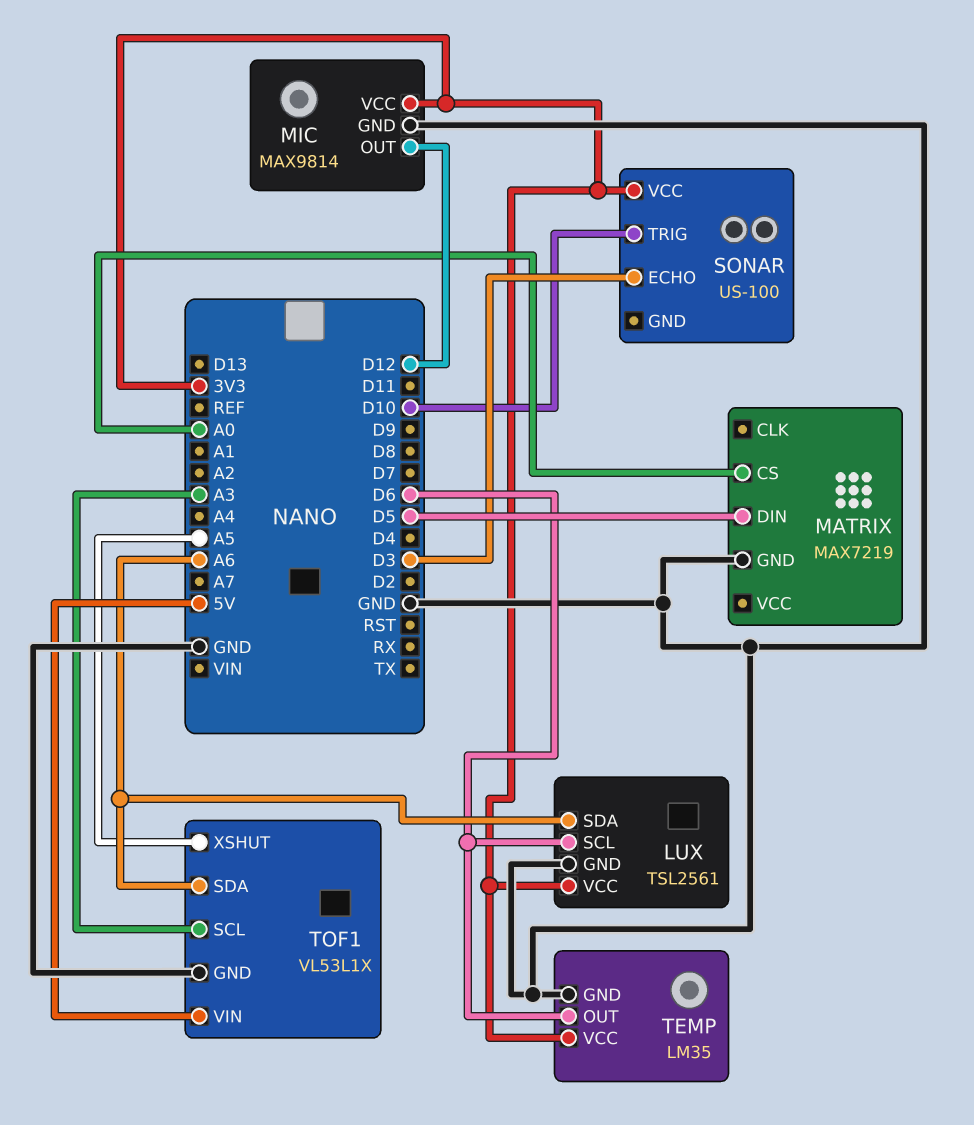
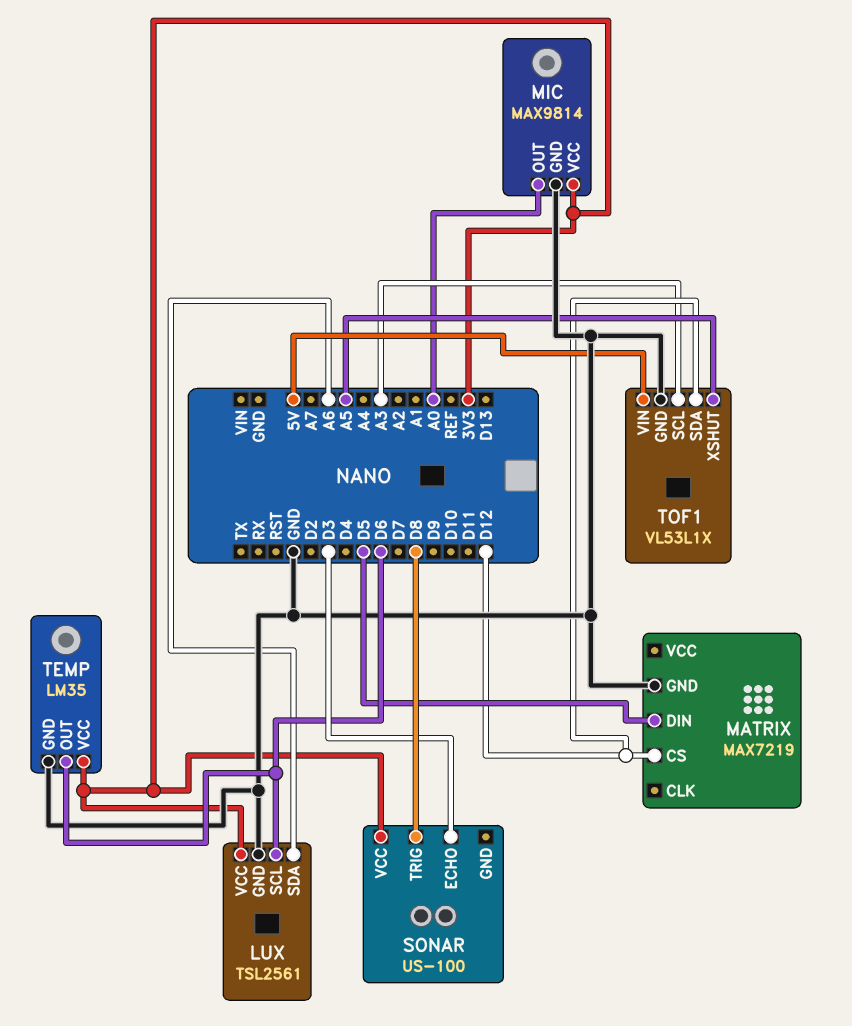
MATRIX pin CS: A0 -> D12
MIC pin OUT: D12 -> A0
SONAR pin TRIG: D10 -> D8
TOF1 pin SDA: A6 -> D12

